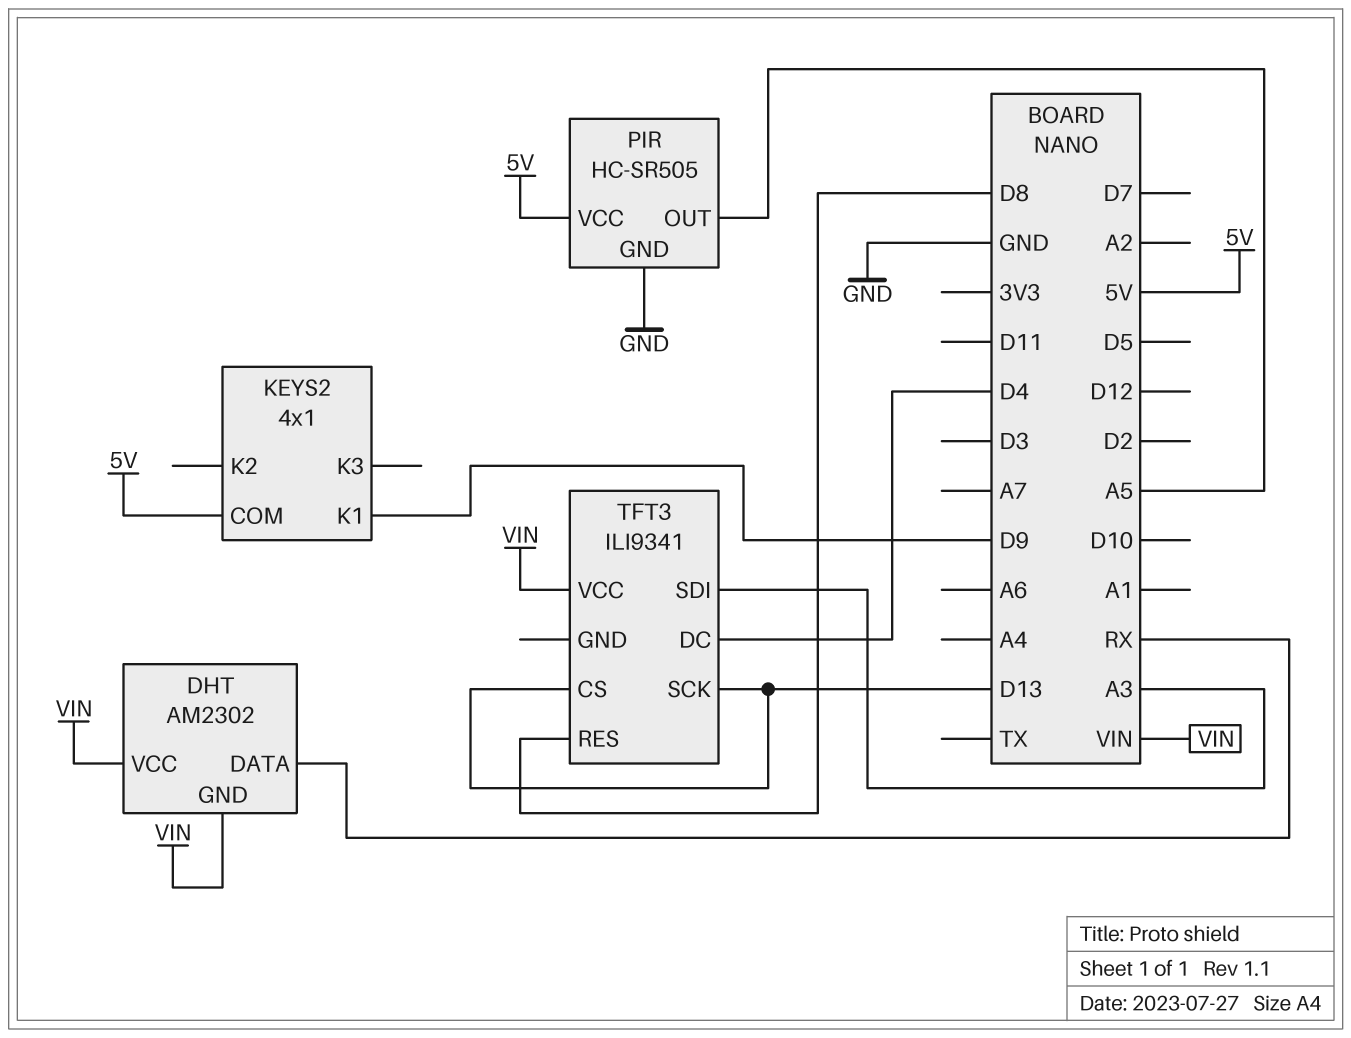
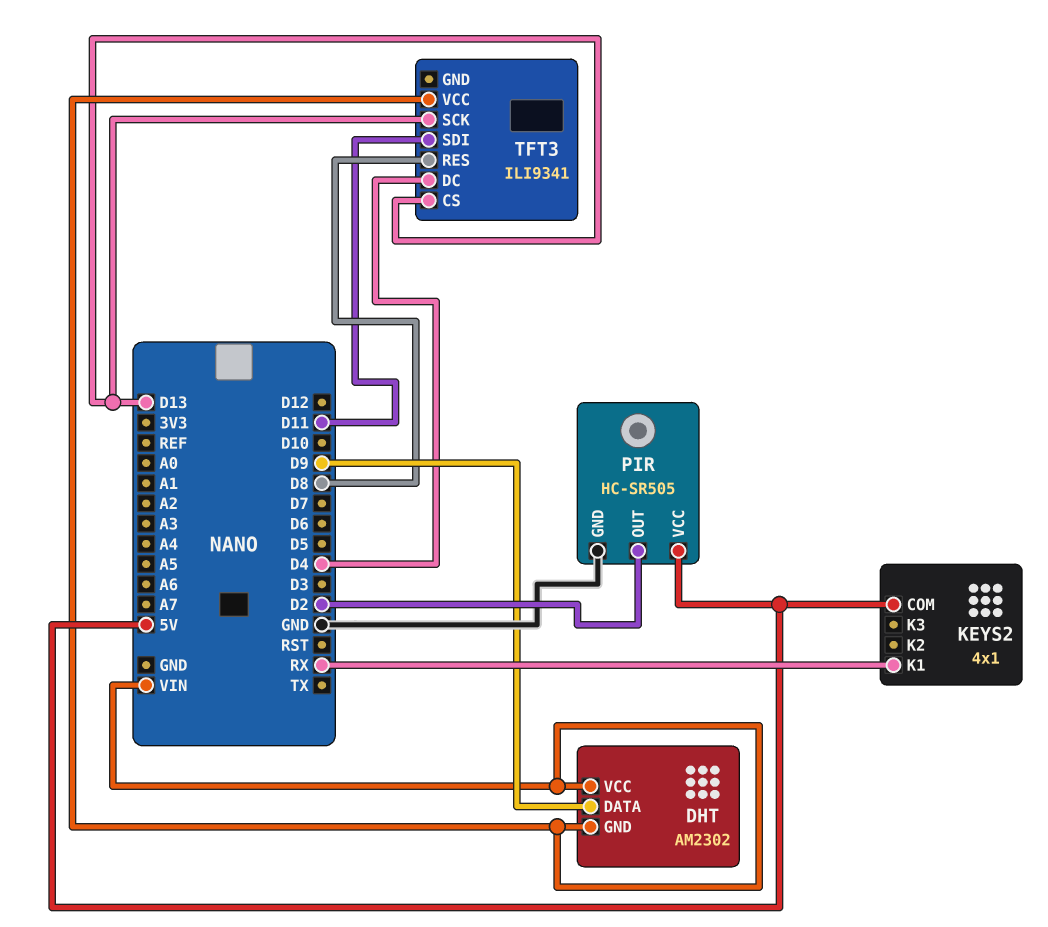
DHT pin DATA: RX -> D9
KEYS2 pin K1: D9 -> RX
PIR pin OUT: A5 -> D2
TFT3 pin SDI: A3 -> D11

